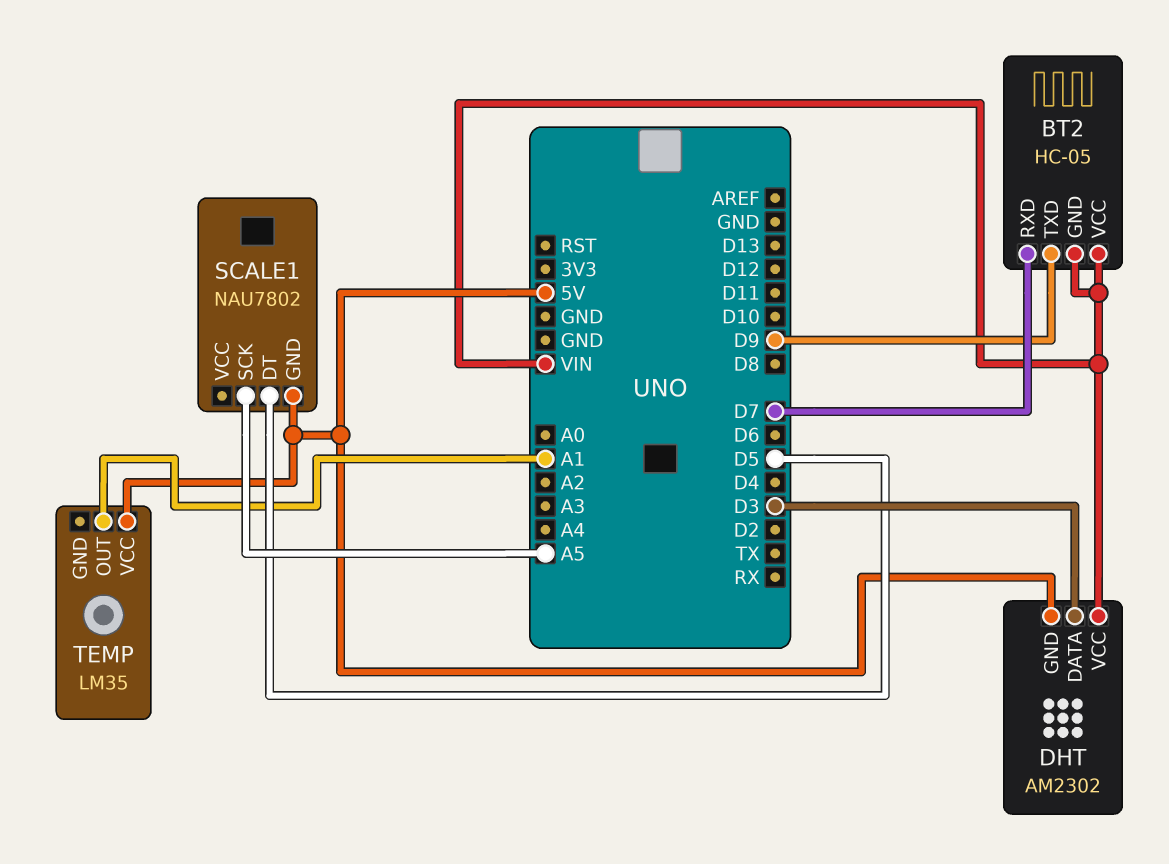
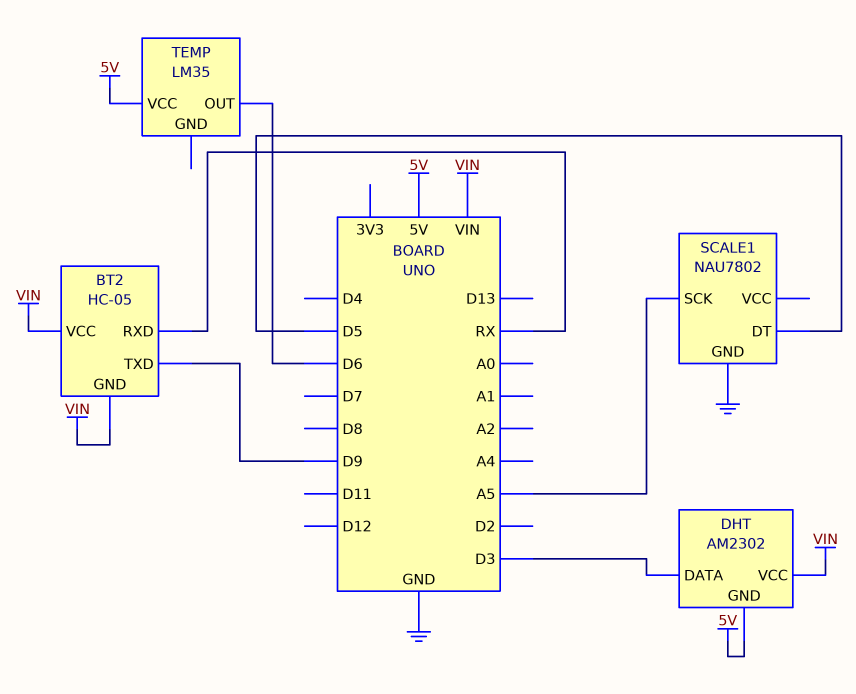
BT2 pin RXD: D7 -> RX
SCALE1 pin GND: 5V -> GND
TEMP pin OUT: A1 -> D6

